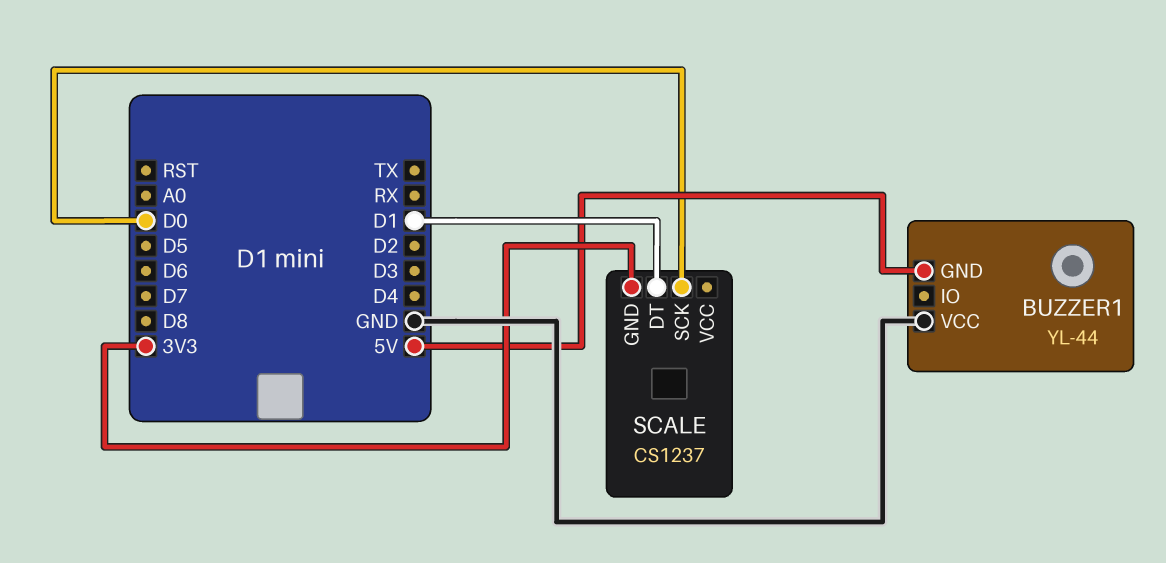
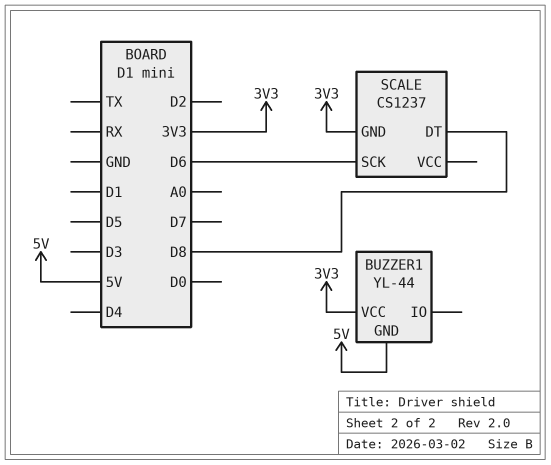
BUZZER1 pin VCC: GND -> 3V3
SCALE pin DT: D1 -> D8
SCALE pin SCK: D0 -> D6

